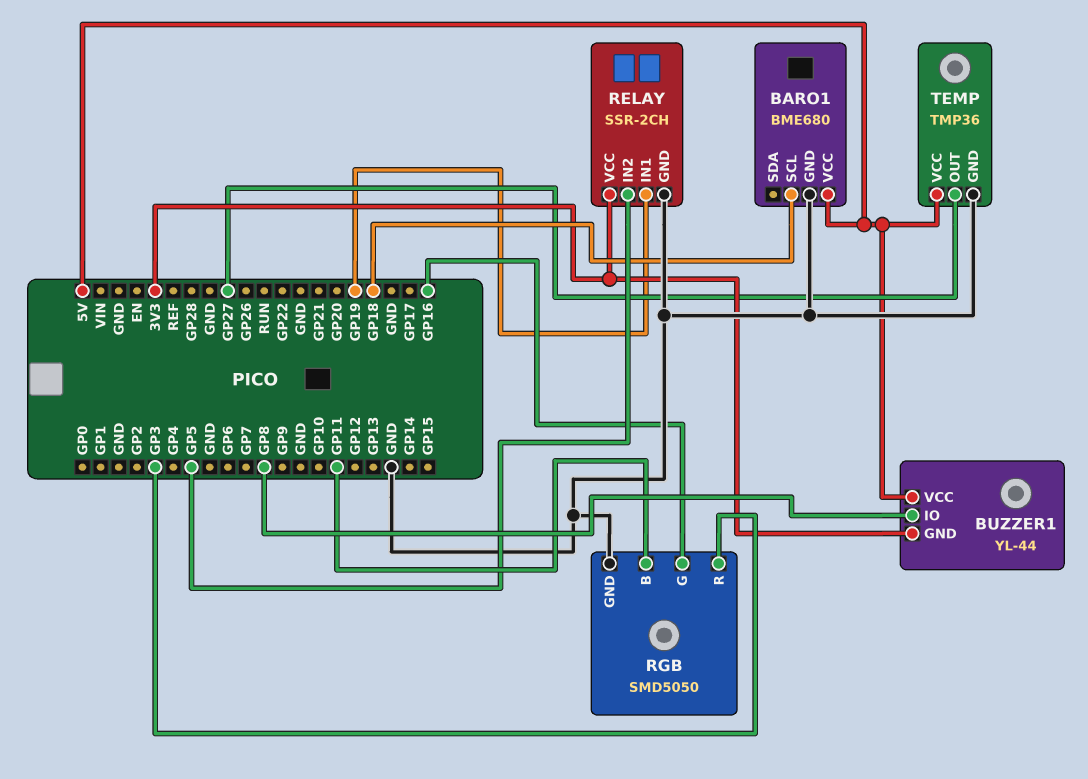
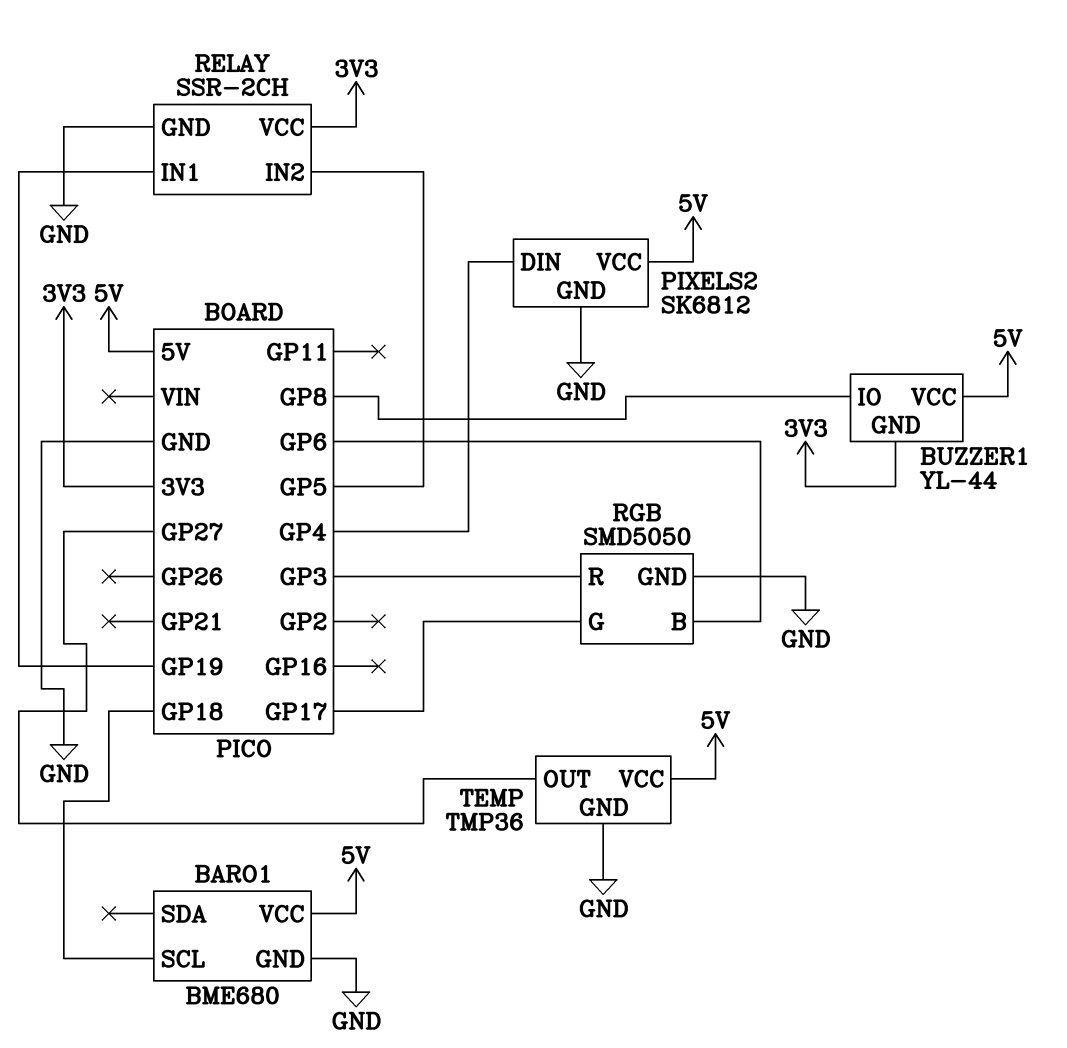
PIXELS2: none -> SK6812
PIXELS2 pin DIN: none -> GP4
PIXELS2 pin GND: none -> GND
PIXELS2 pin VCC: none -> 5V
RGB pin B: GP11 -> GP6
RGB pin G: GP16 -> GP17

